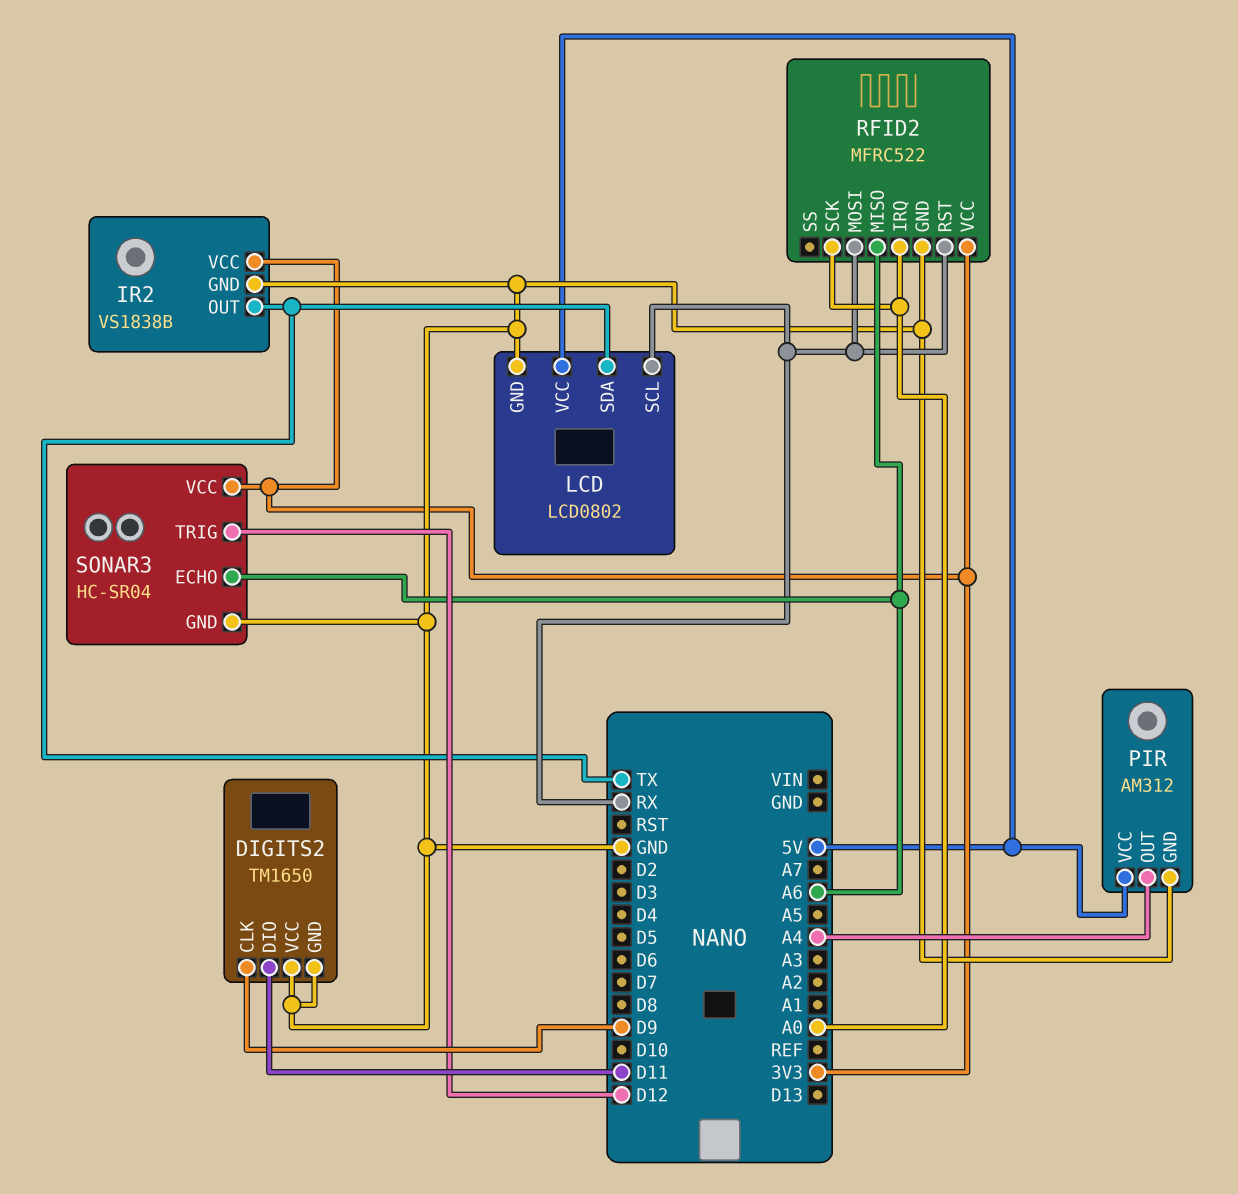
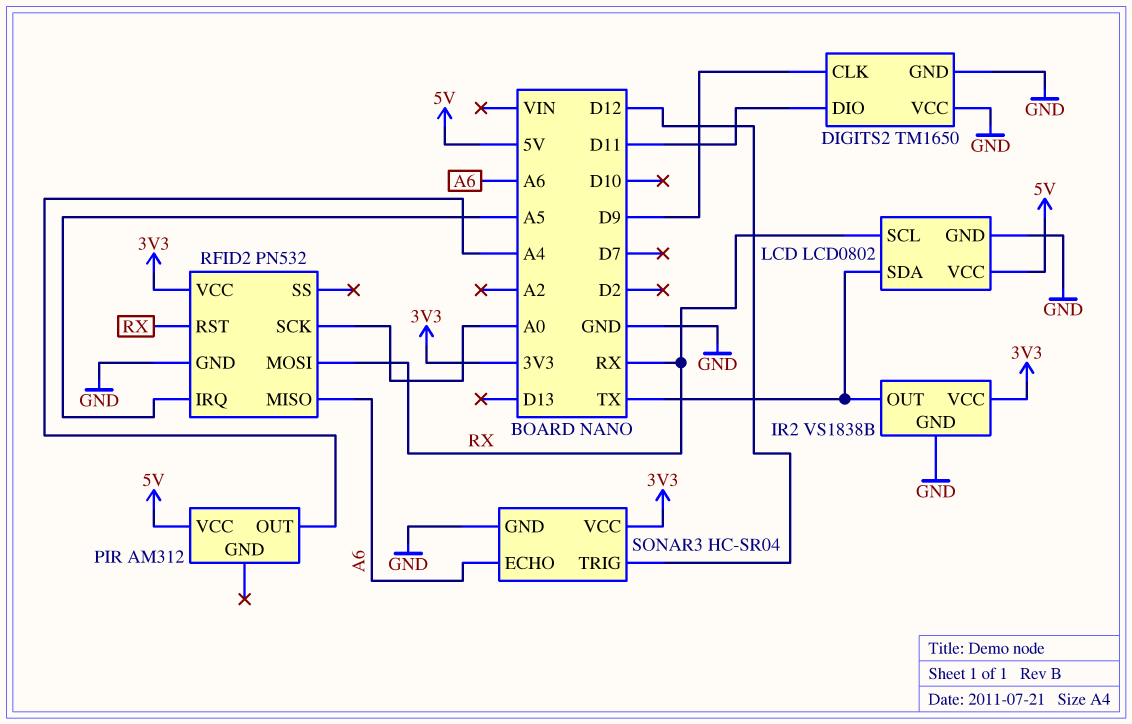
PIR pin GND: GND -> none
RFID2: MFRC522 -> PN532
RFID2 pin IRQ: A0 -> A5

